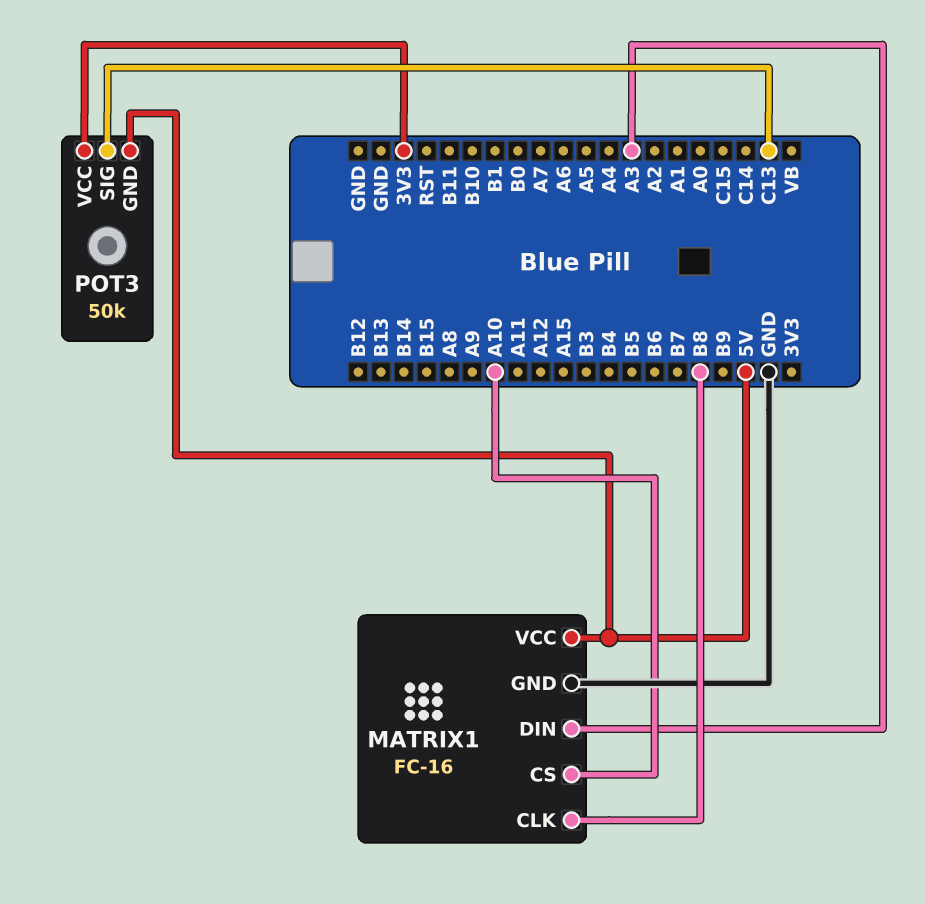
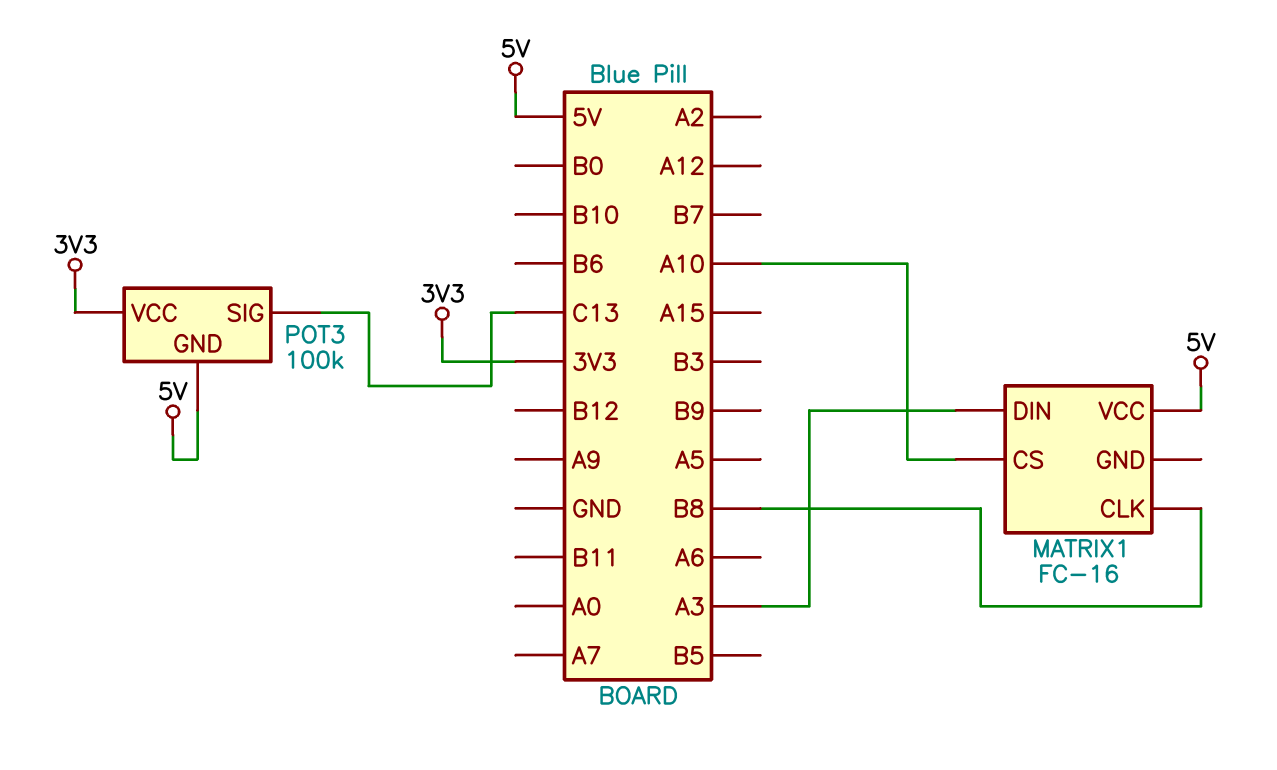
MATRIX1 pin GND: GND -> none
POT3: 50k -> 100k

